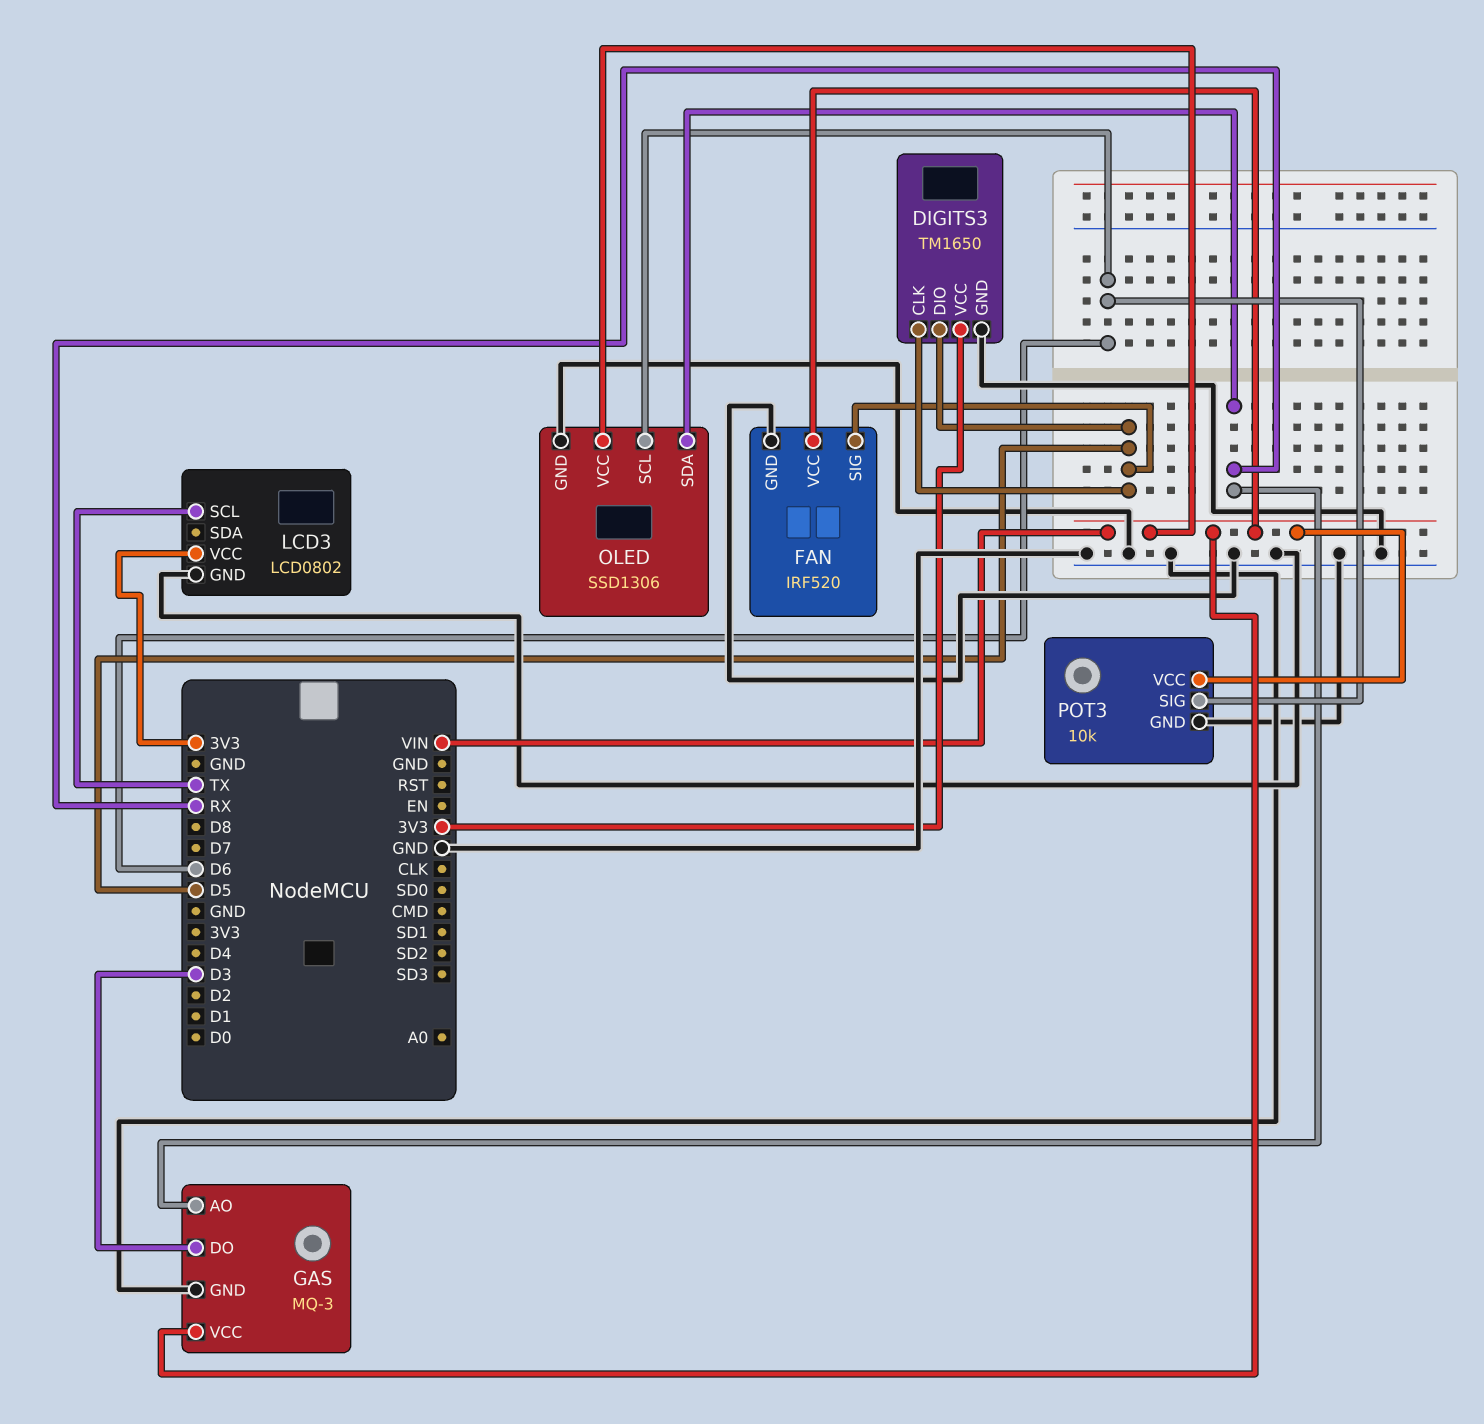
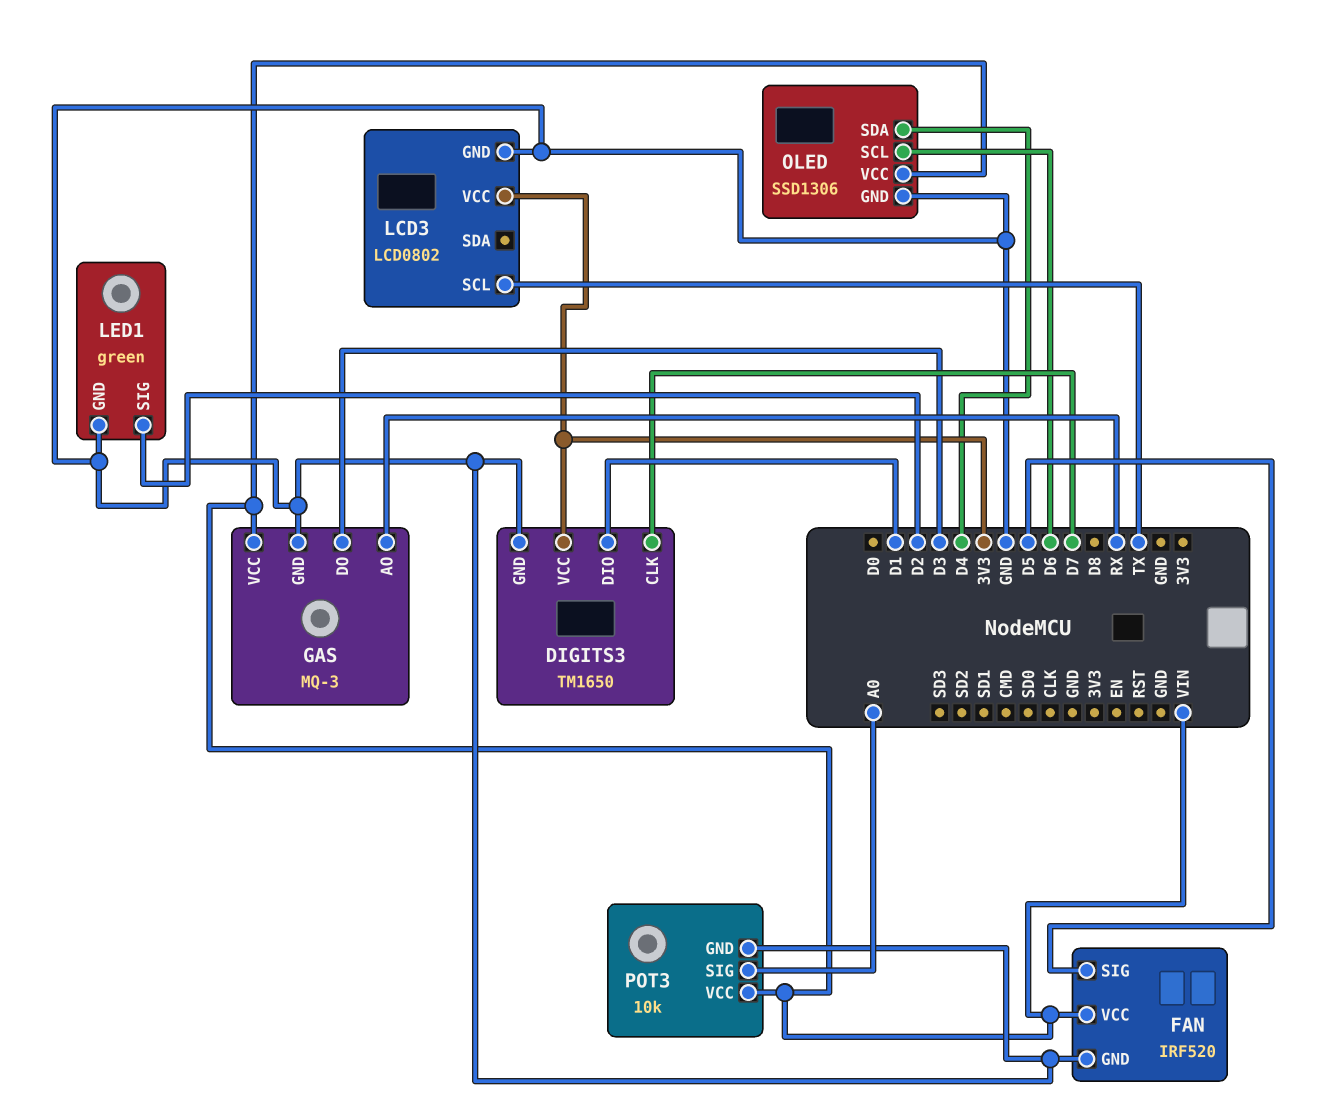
DIGITS3 pin CLK: D5 -> D7
DIGITS3 pin DIO: D5 -> D1
LED1: none -> green
LED1 pin GND: none -> GND
LED1 pin SIG: none -> D2
OLED pin SDA: RX -> D4
POT3 pin SIG: D6 -> A0

